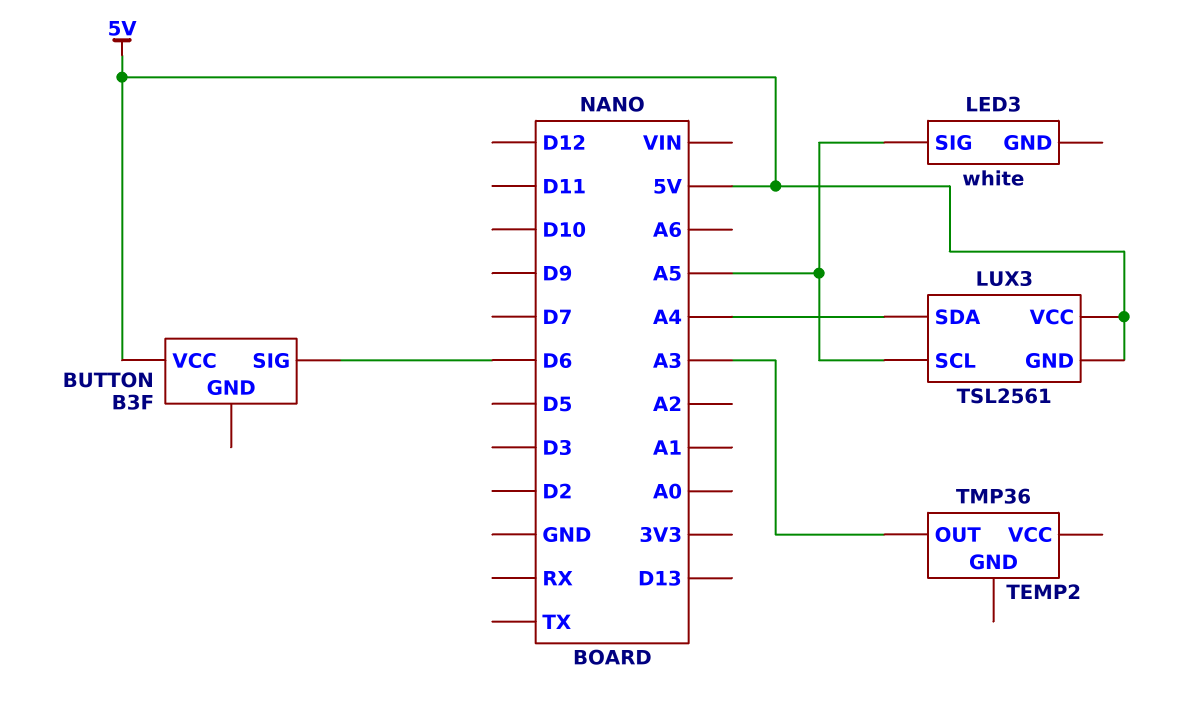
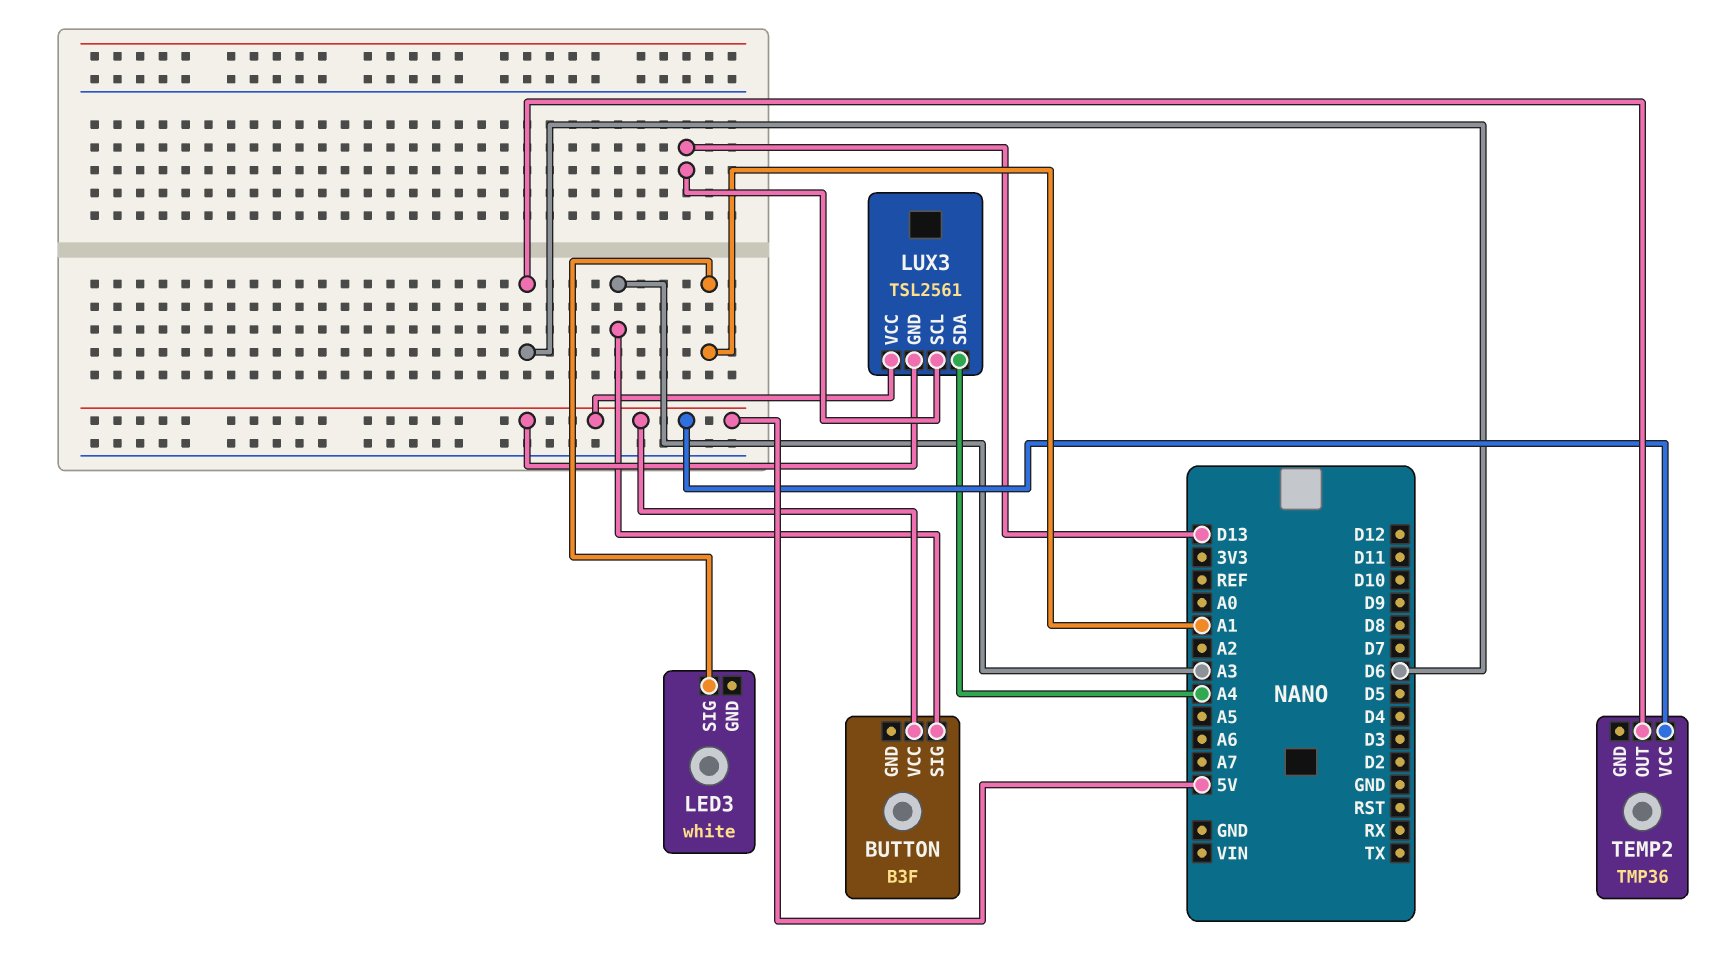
BUTTON pin SIG: D6 -> A3
LED3 pin SIG: A5 -> A1
LUX3 pin SCL: A5 -> D13
TEMP2 pin OUT: A3 -> D6
TEMP2 pin VCC: none -> 5V

